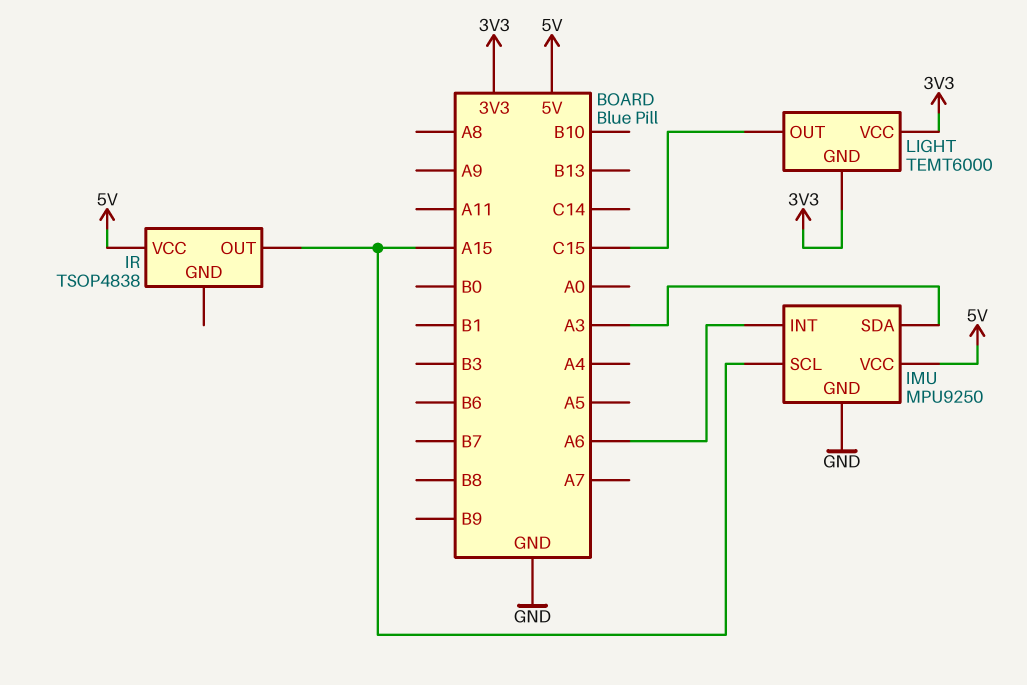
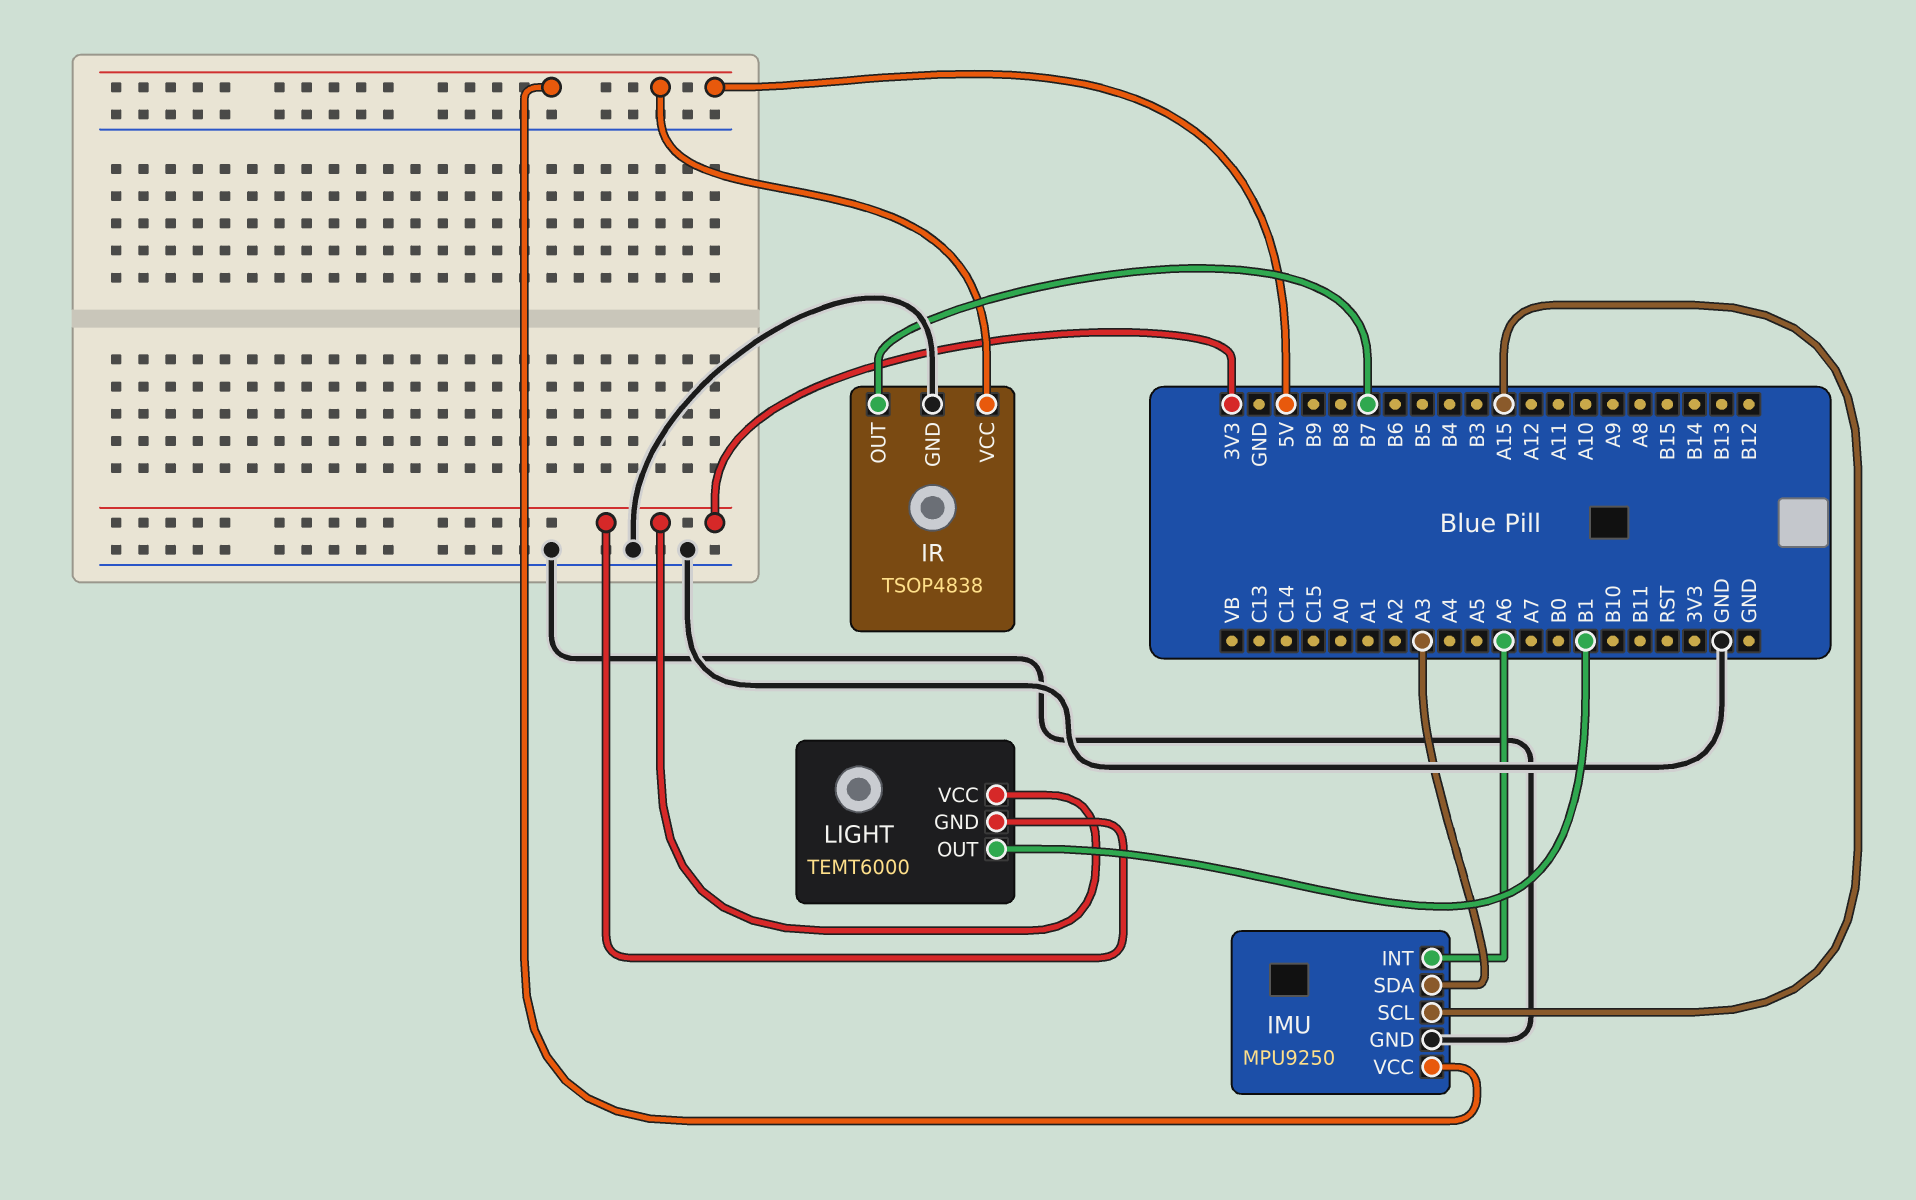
IR pin GND: none -> GND
IR pin OUT: A15 -> B7
LIGHT pin OUT: C15 -> B1

